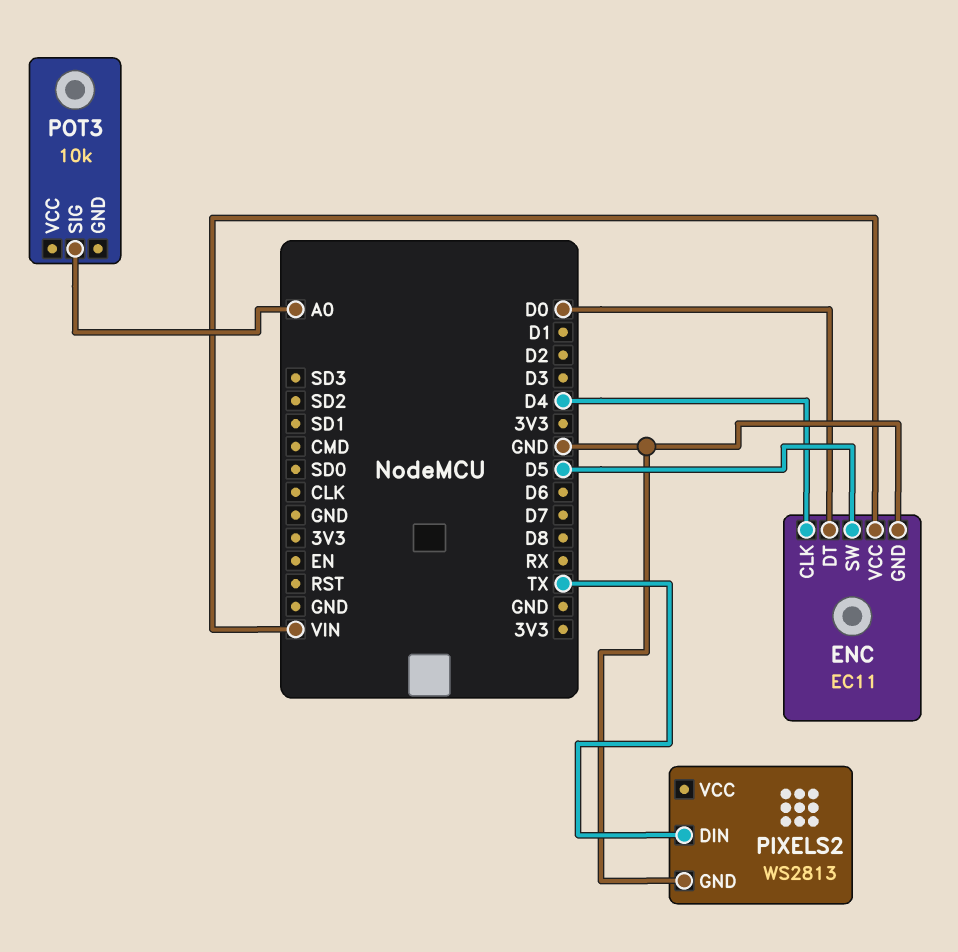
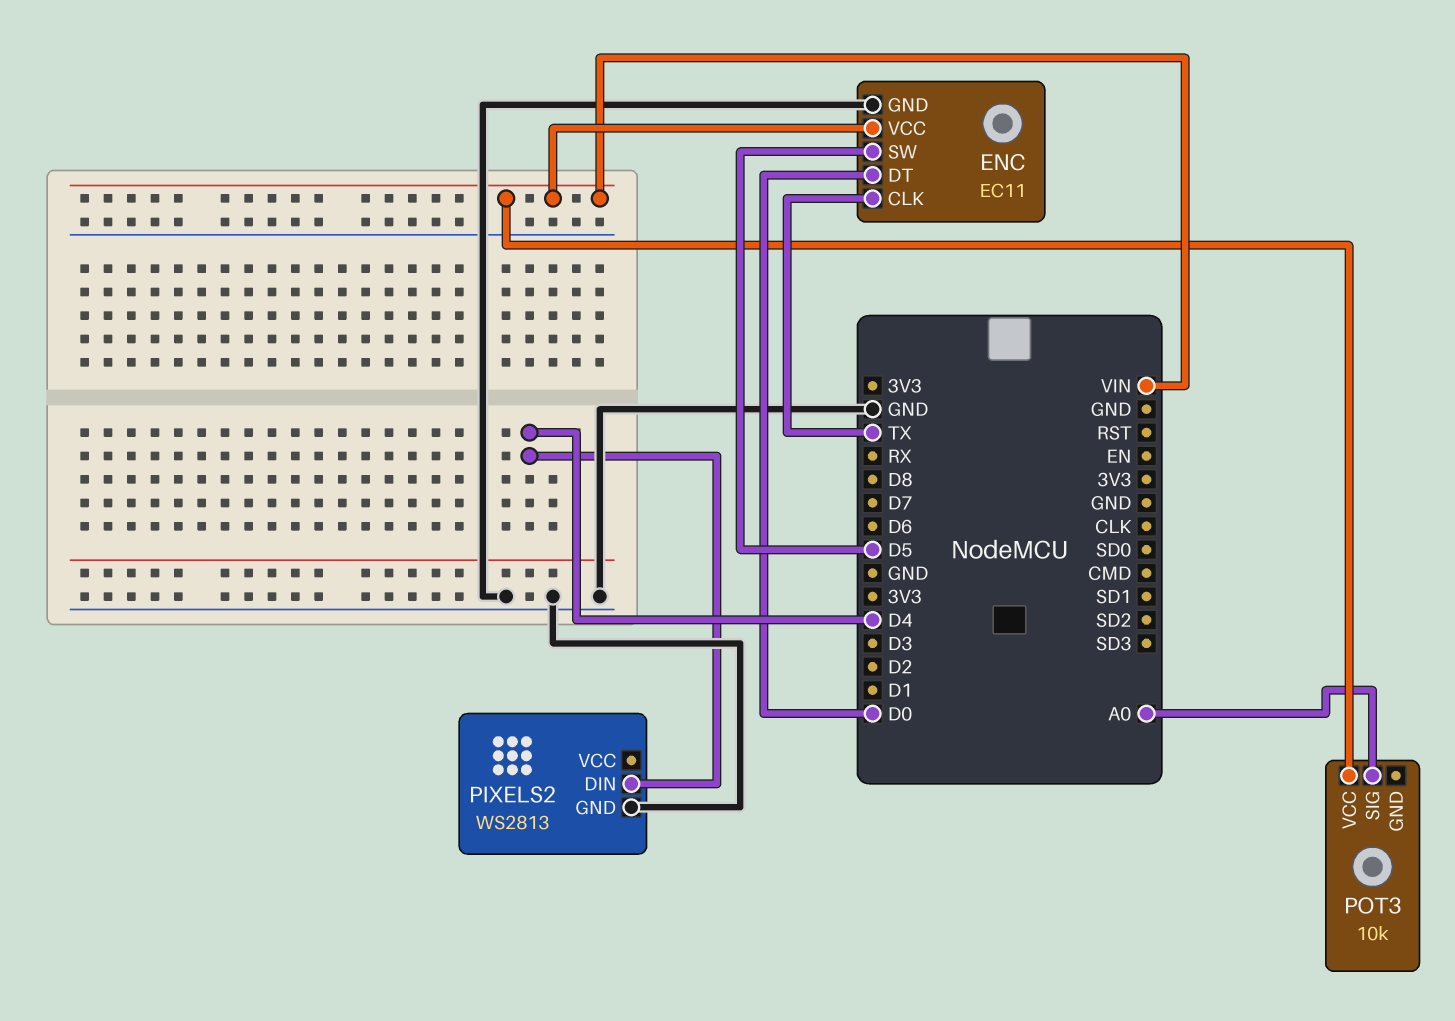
ENC pin CLK: D4 -> TX
PIXELS2 pin DIN: TX -> D4
POT3 pin VCC: none -> VIN

